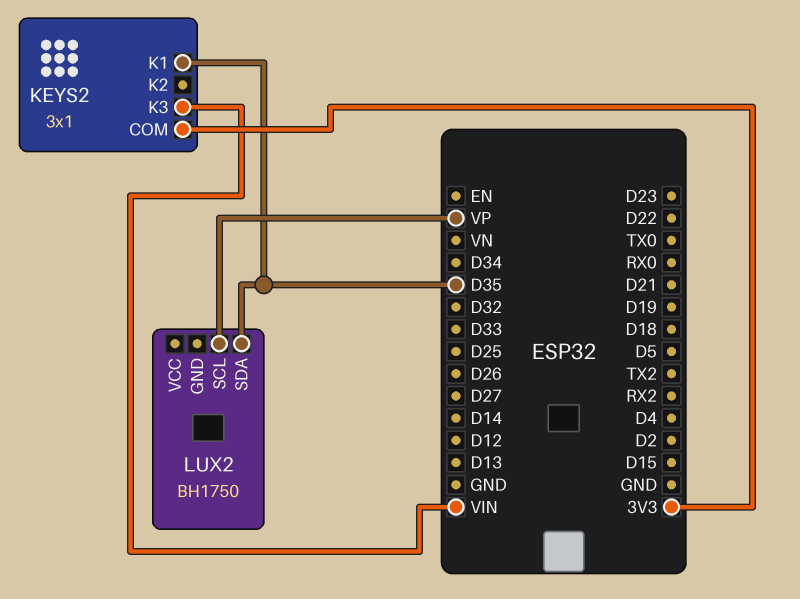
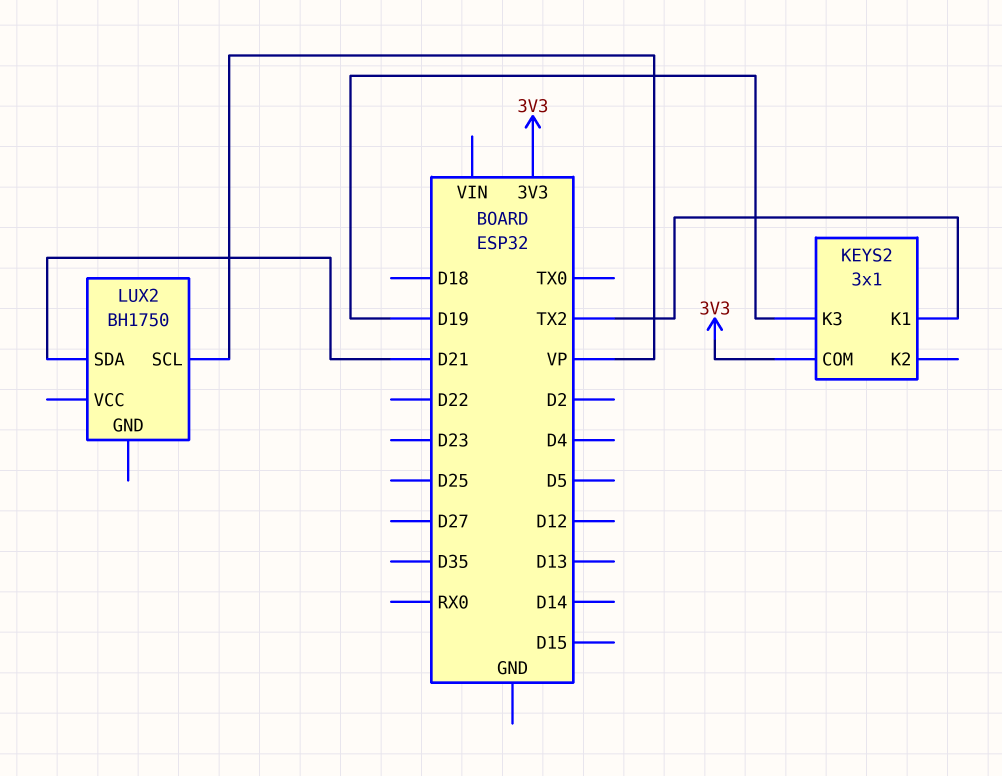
KEYS2 pin K1: D35 -> TX2
KEYS2 pin K3: VIN -> D19
LUX2 pin SDA: D35 -> D21

